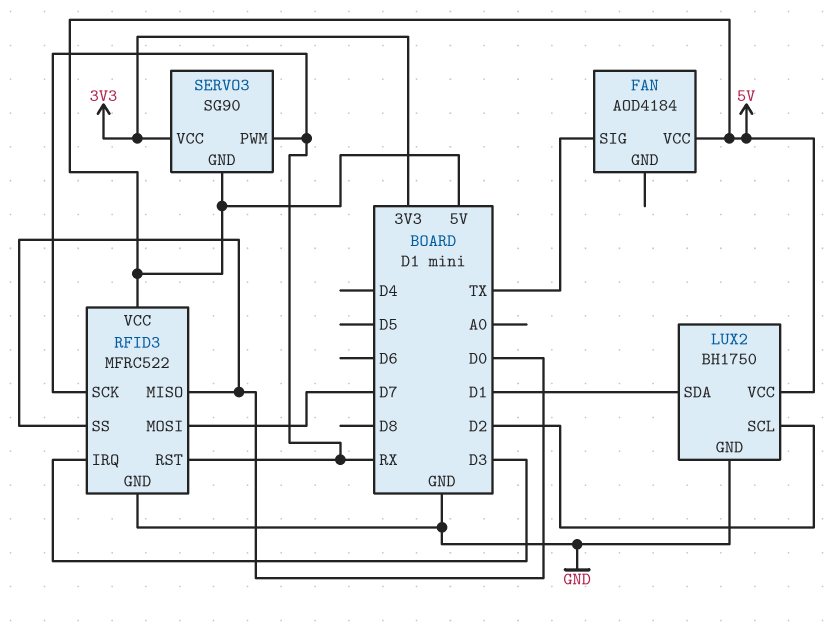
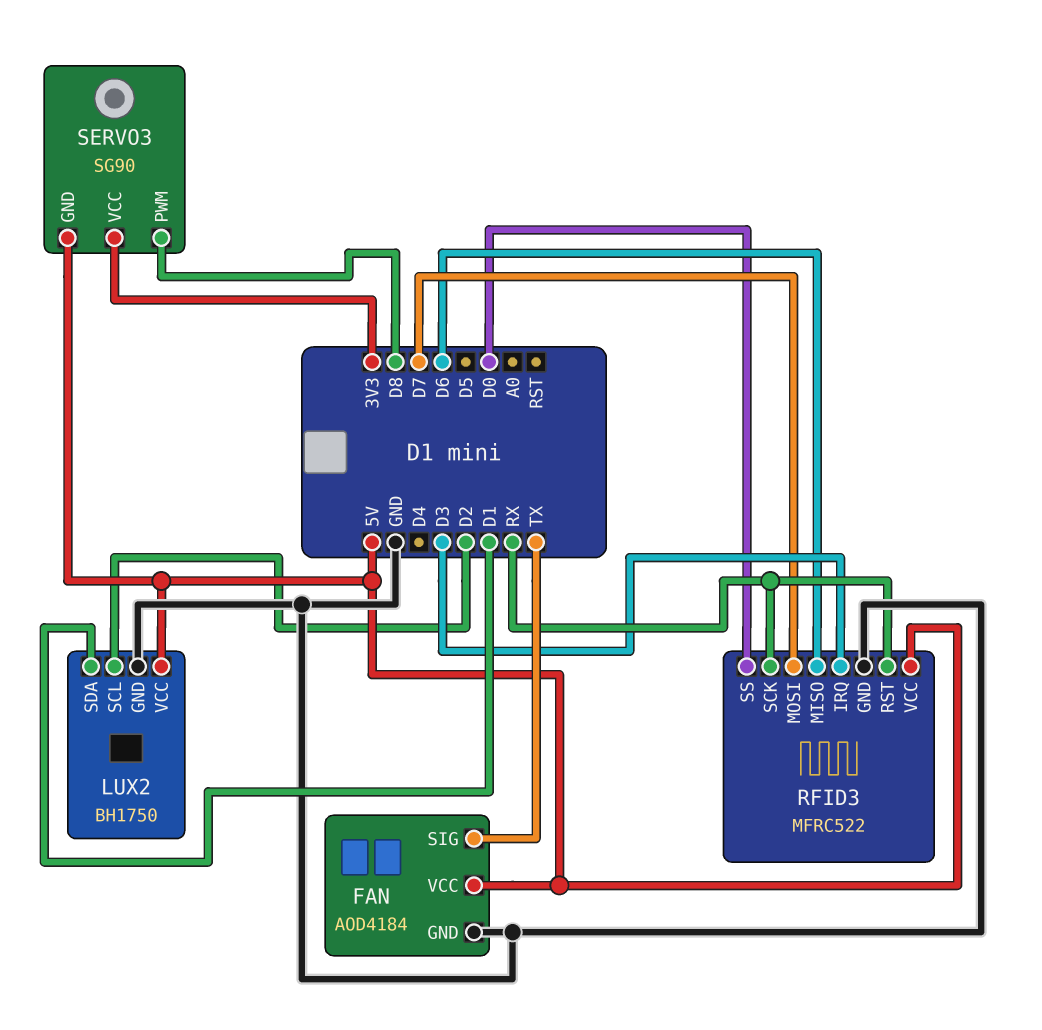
FAN pin GND: none -> GND
RFID3 pin MISO: D0 -> D6
SERVO3 pin PWM: RX -> D8

